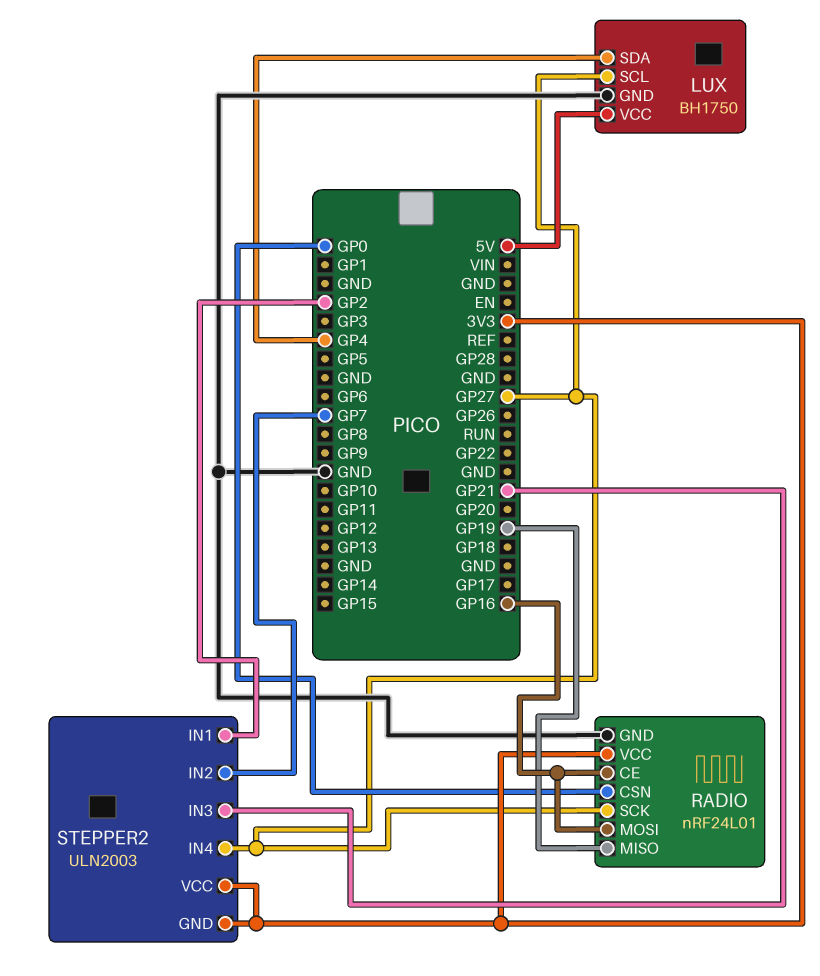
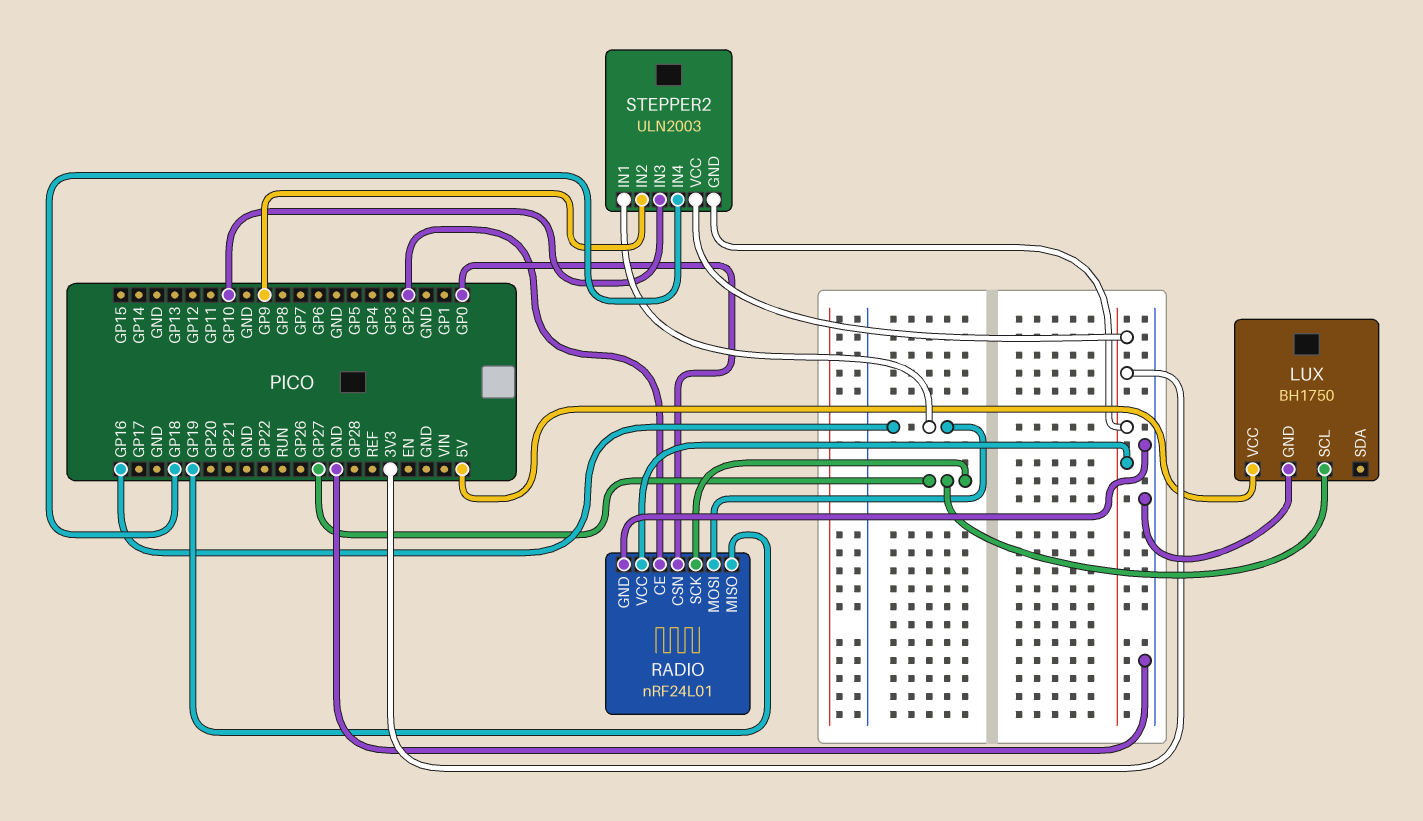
LUX pin SDA: GP4 -> none
RADIO pin CE: GP16 -> GP2
STEPPER2 pin IN1: GP2 -> GP16
STEPPER2 pin IN2: GP7 -> GP9
STEPPER2 pin IN3: GP21 -> GP10
STEPPER2 pin IN4: GP27 -> GP18

